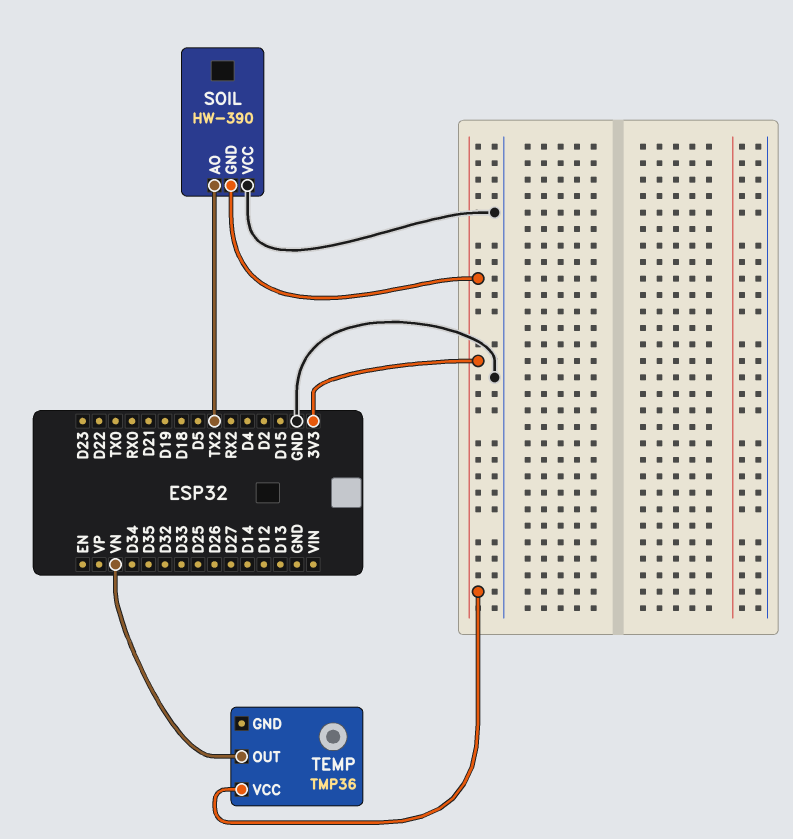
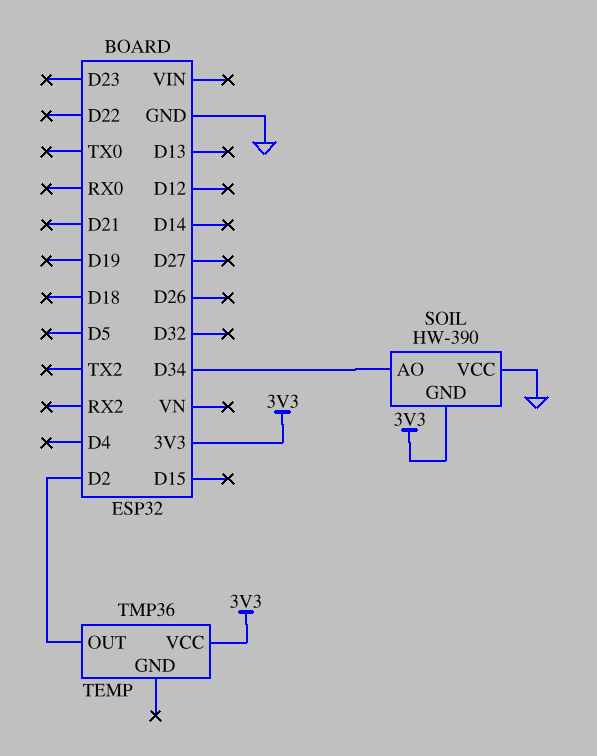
SOIL pin AO: TX2 -> D34
TEMP pin OUT: VN -> D2

